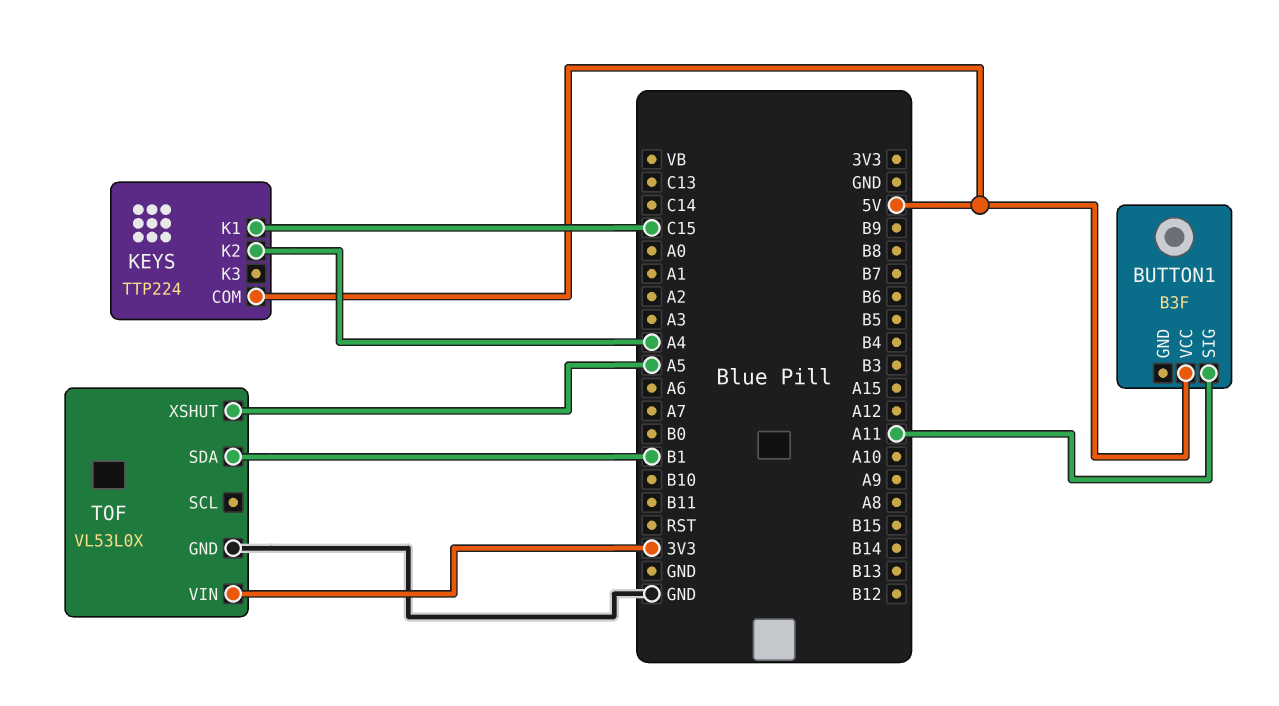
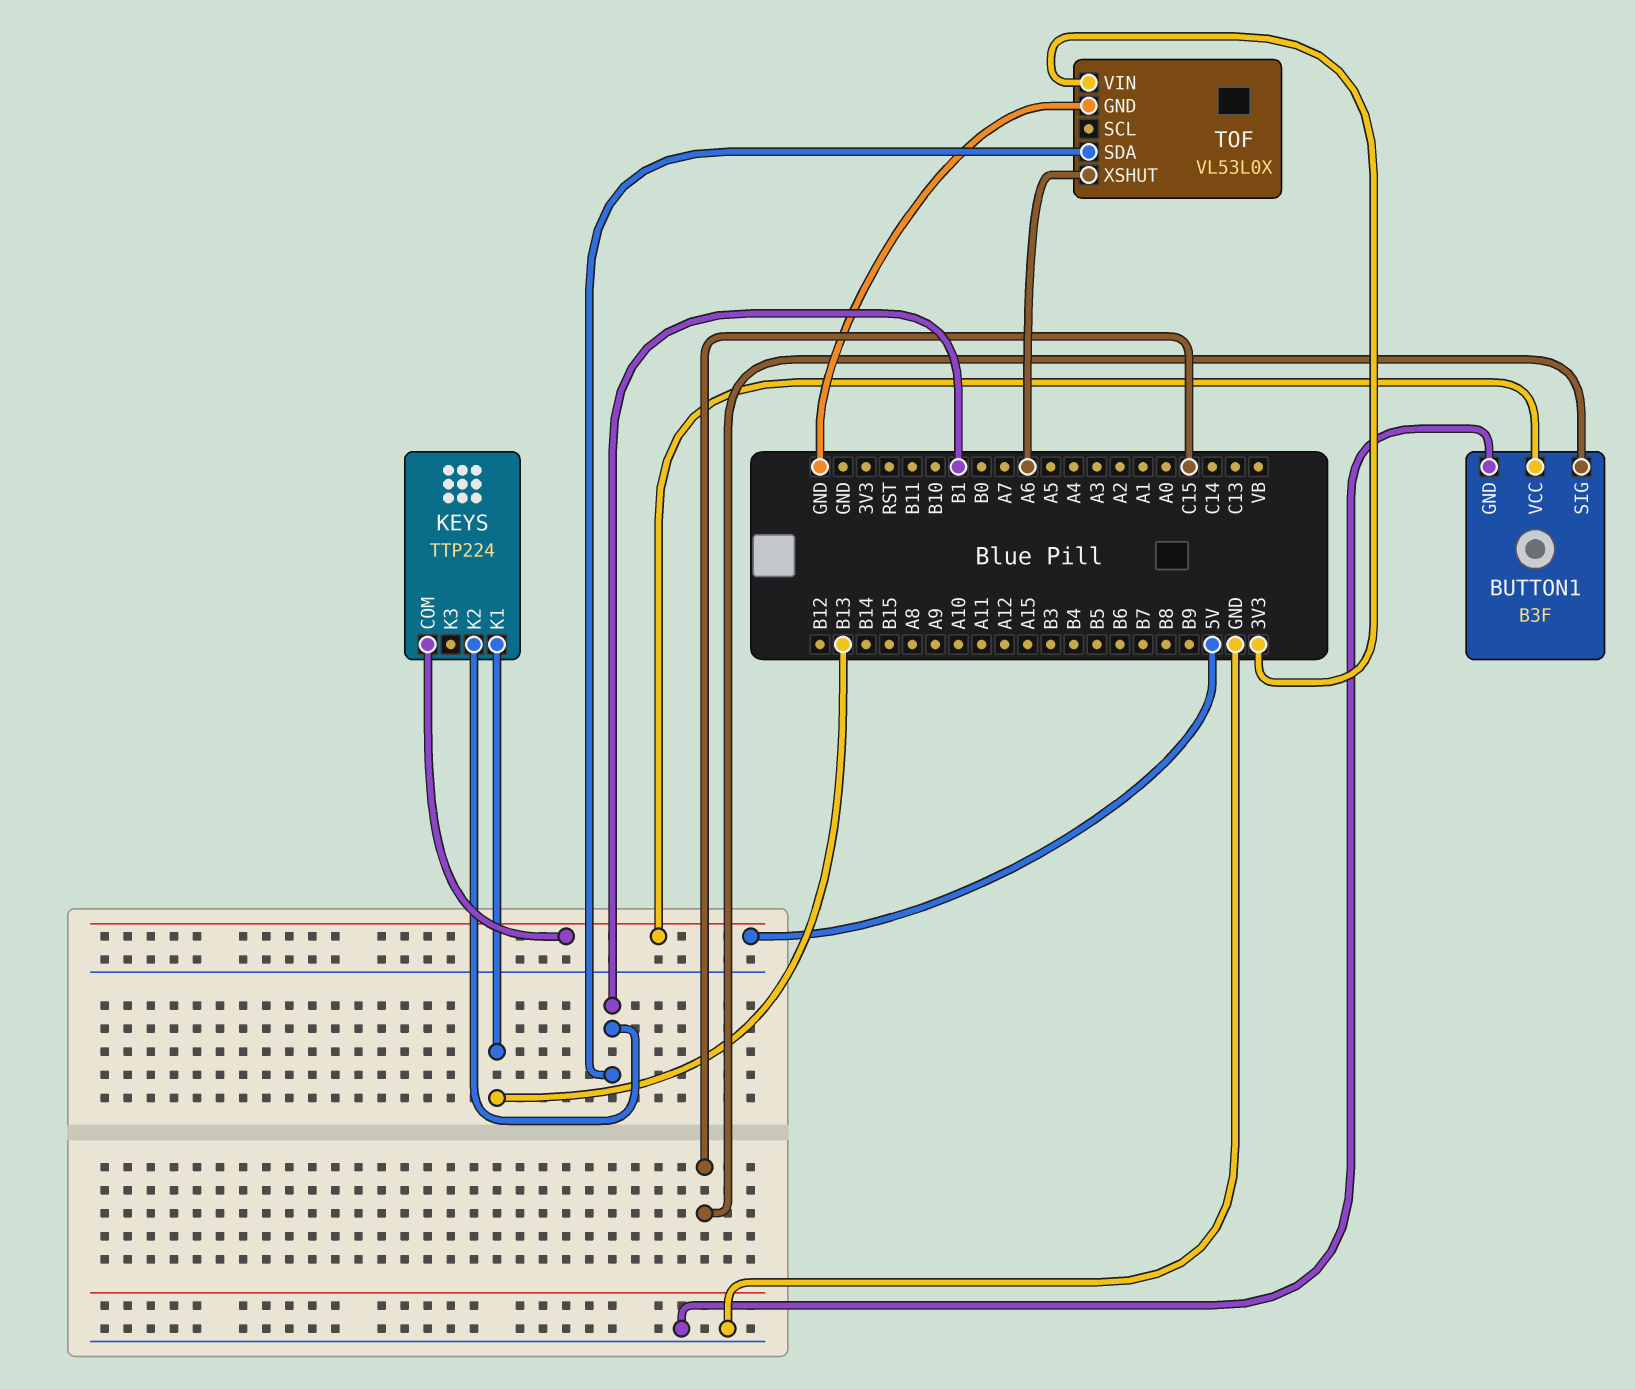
BUTTON1 pin GND: none -> GND
BUTTON1 pin SIG: A11 -> C15
KEYS pin K1: C15 -> B13
KEYS pin K2: A4 -> B1
TOF pin XSHUT: A5 -> A6

